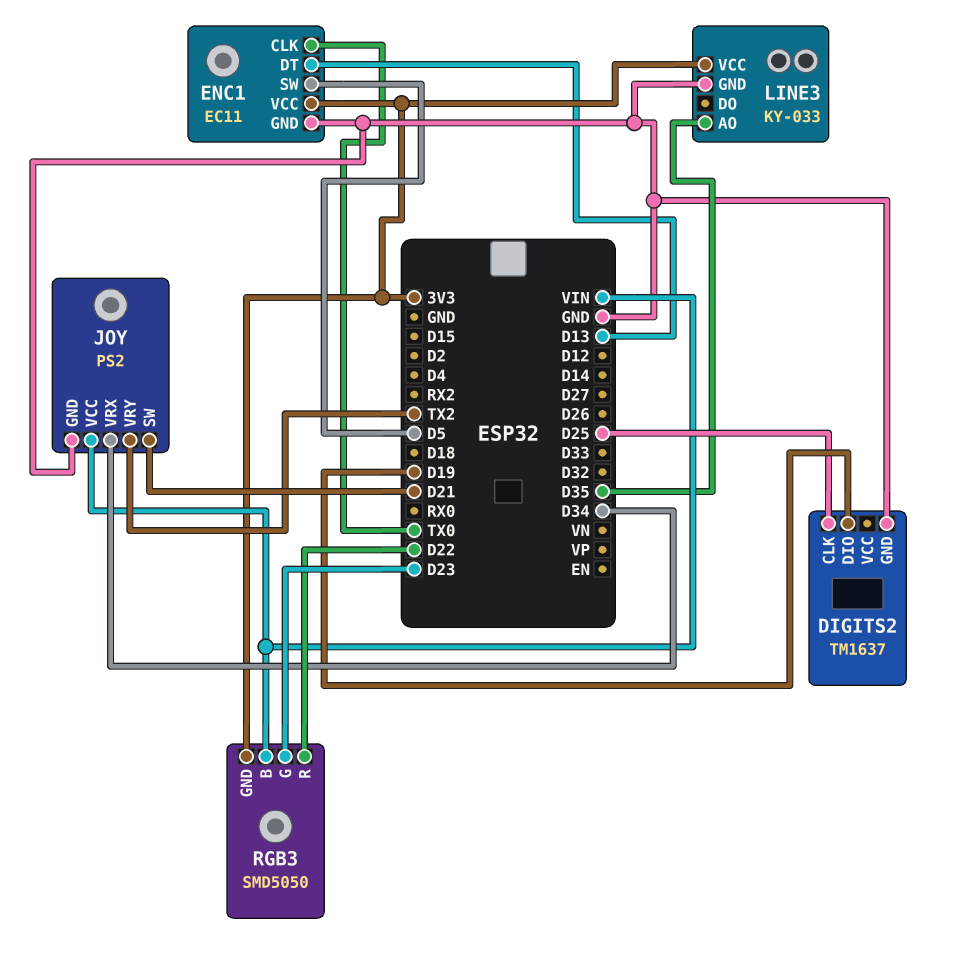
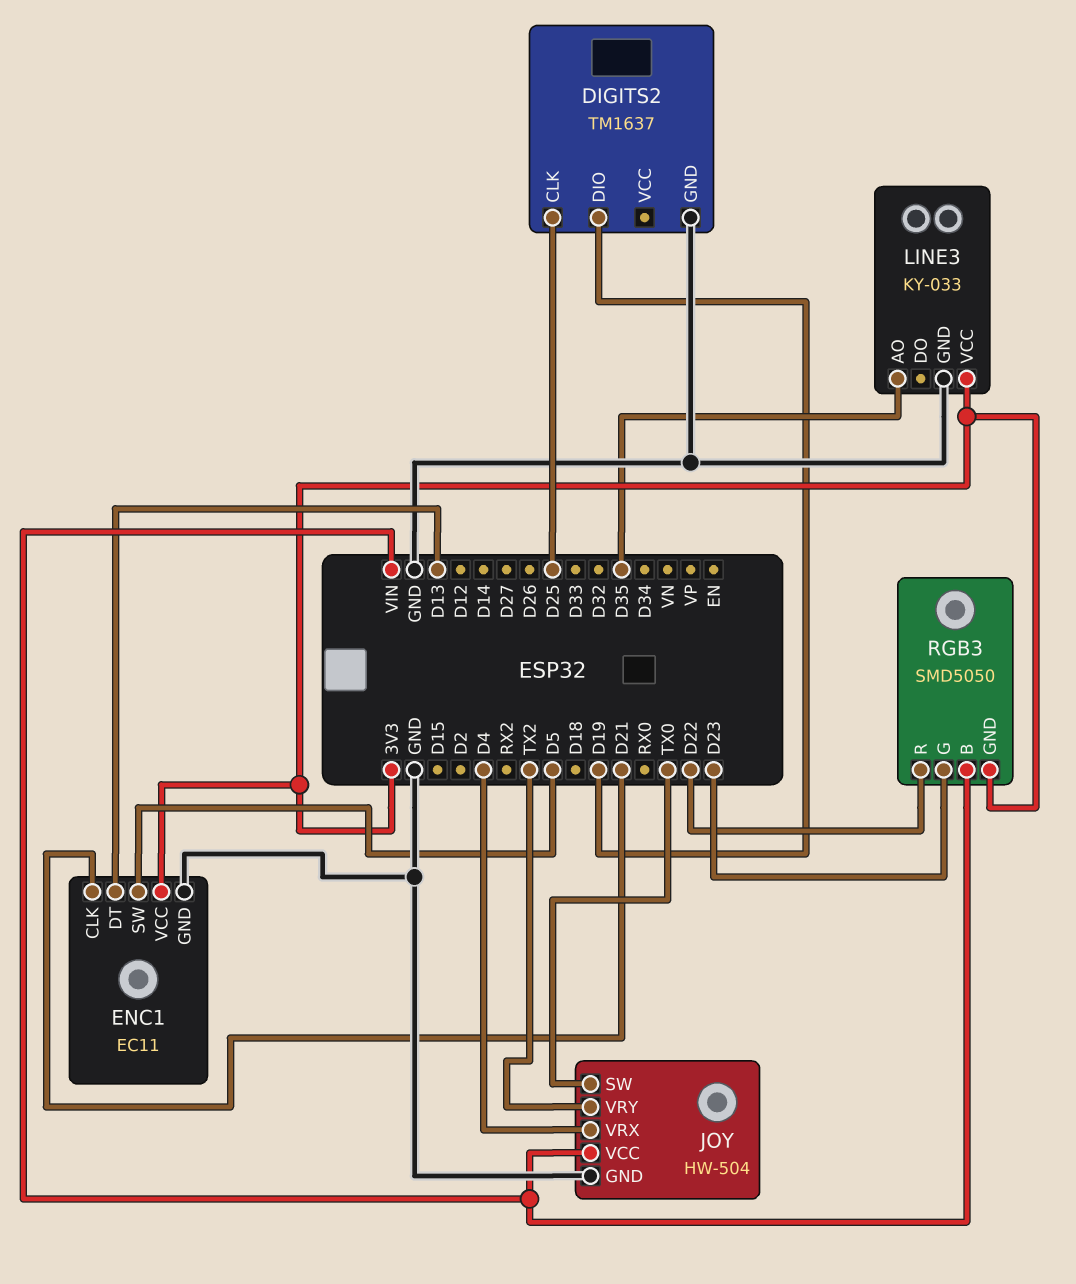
ENC1 pin CLK: TX0 -> D21
JOY: PS2 -> HW-504
JOY pin SW: D21 -> TX0
JOY pin VRX: D34 -> D4

